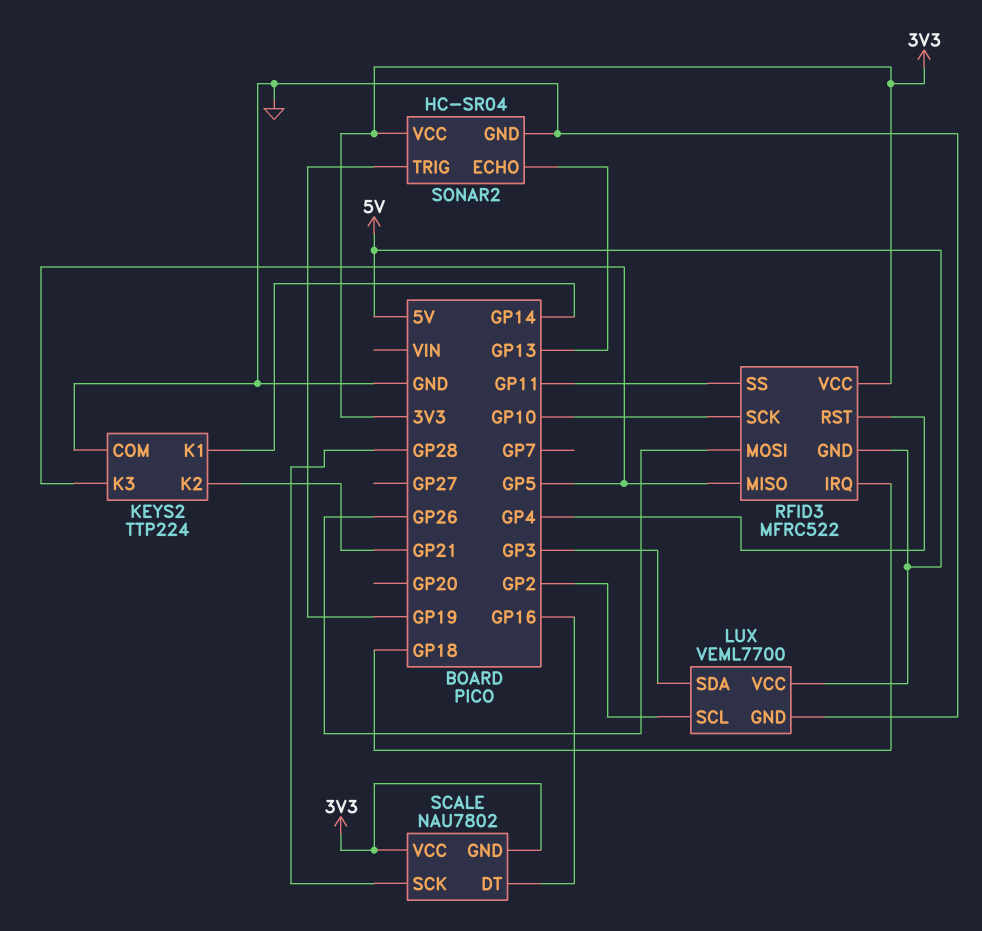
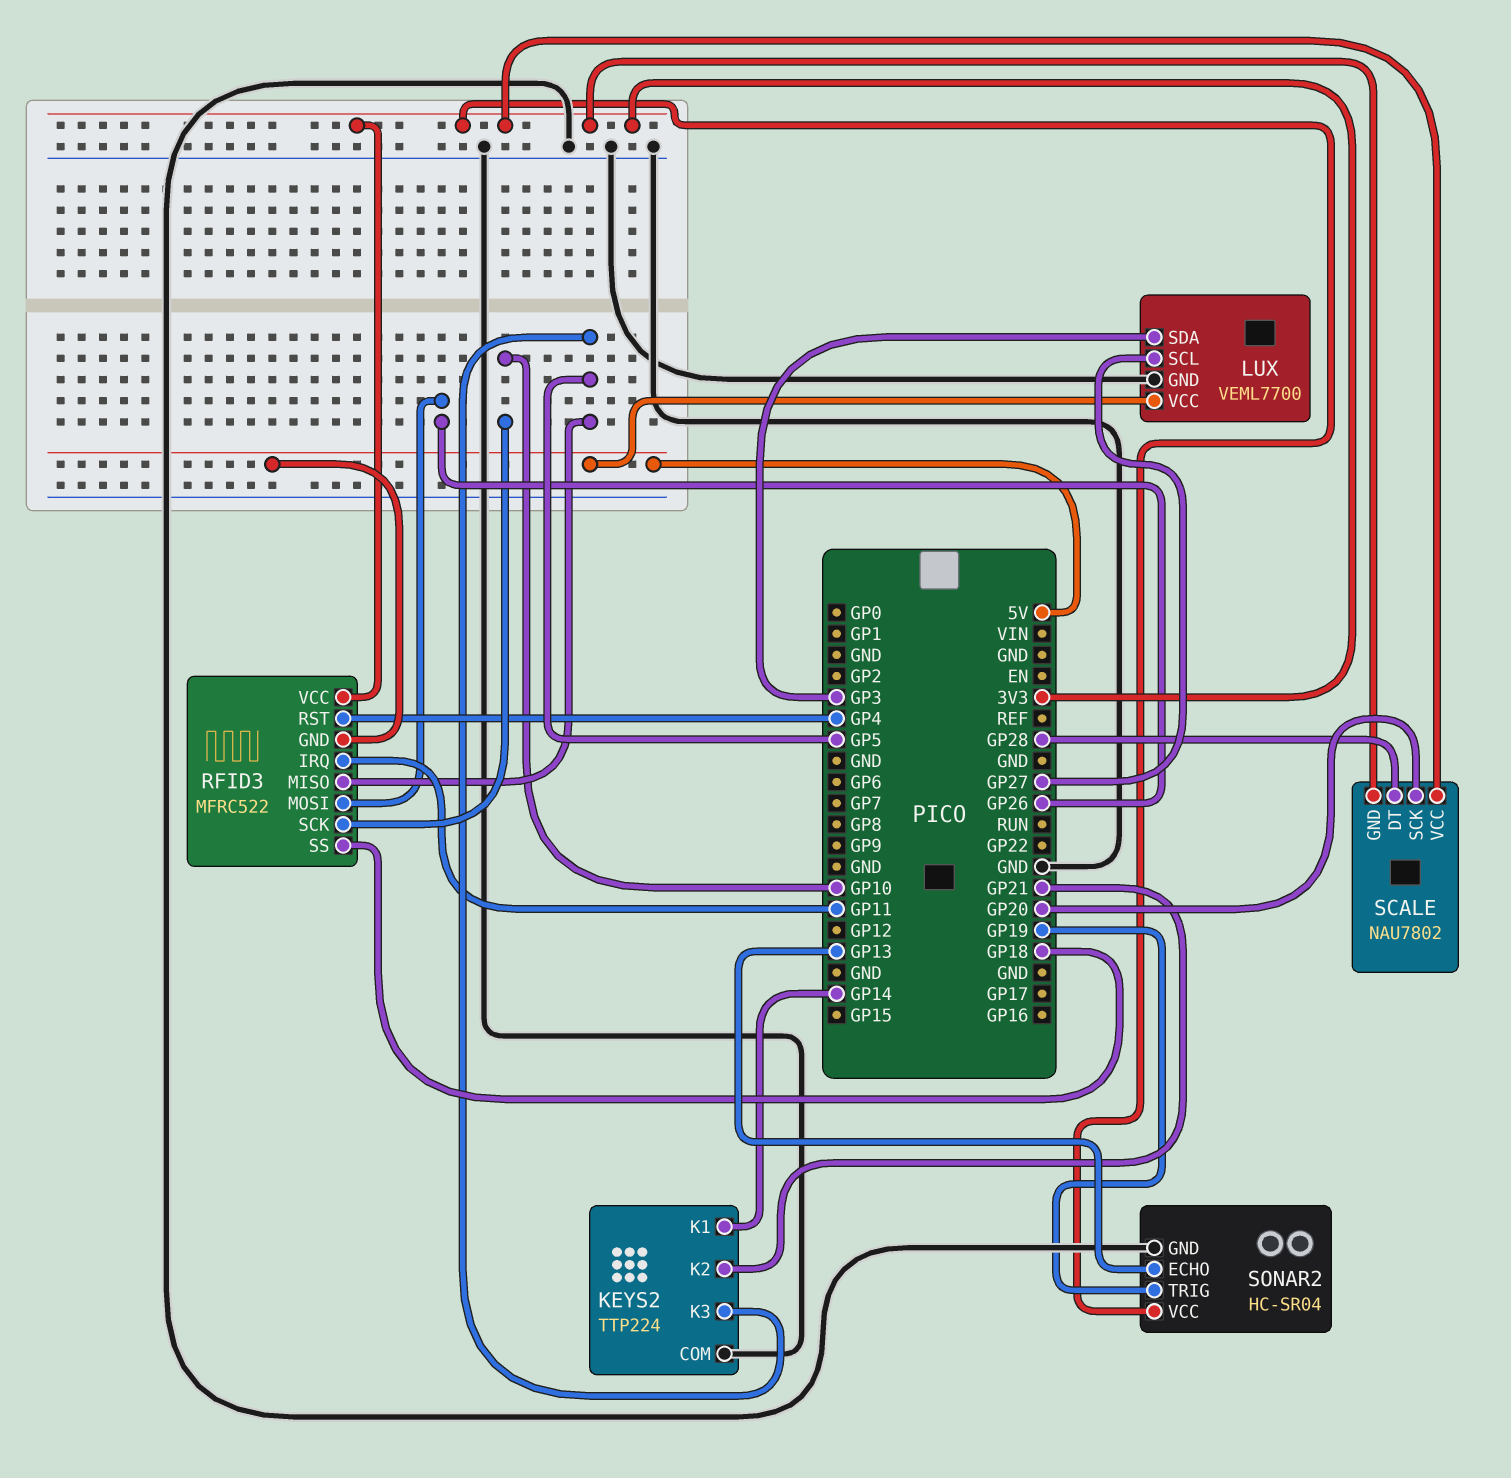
LUX pin SCL: GP2 -> GP27
RFID3 pin IRQ: GP18 -> GP11
RFID3 pin SS: GP11 -> GP18
SCALE pin DT: GP16 -> GP28
SCALE pin SCK: GP28 -> GP20

